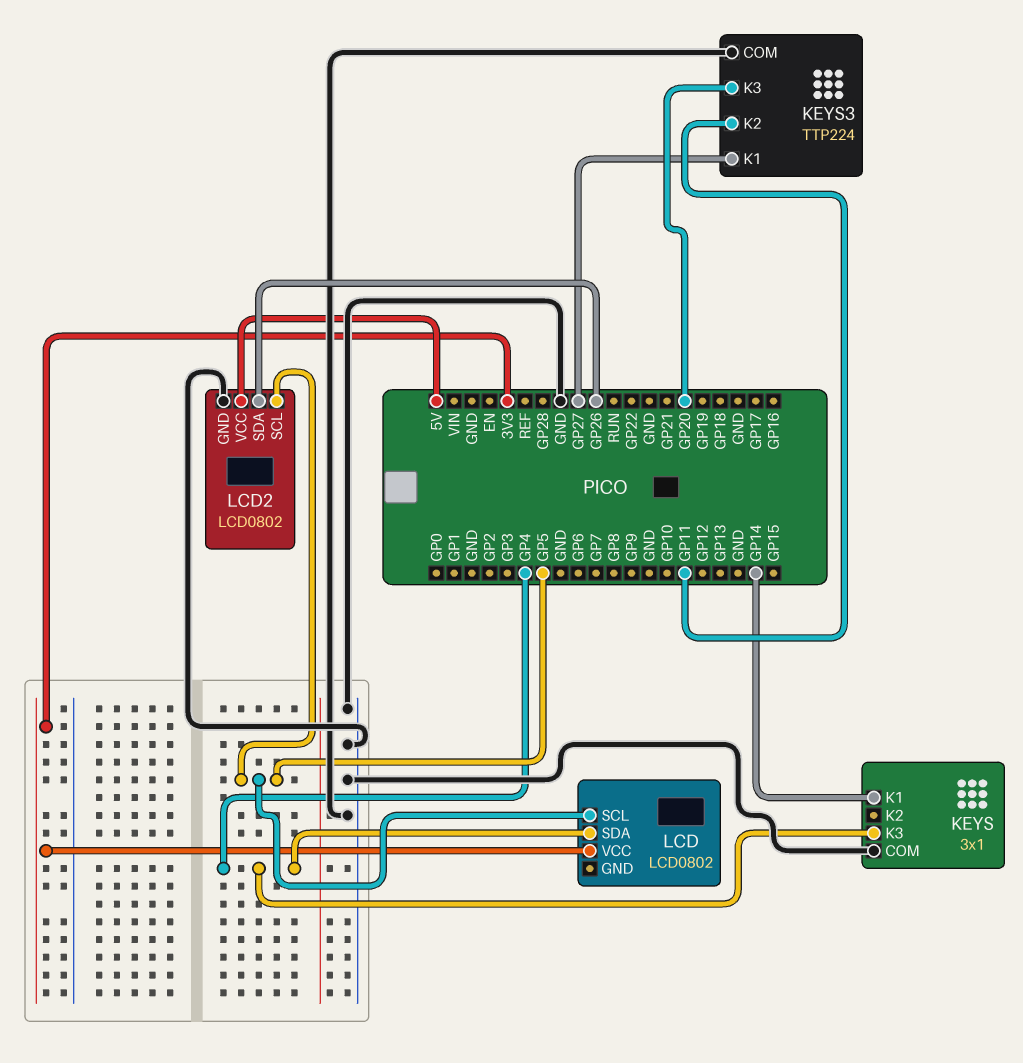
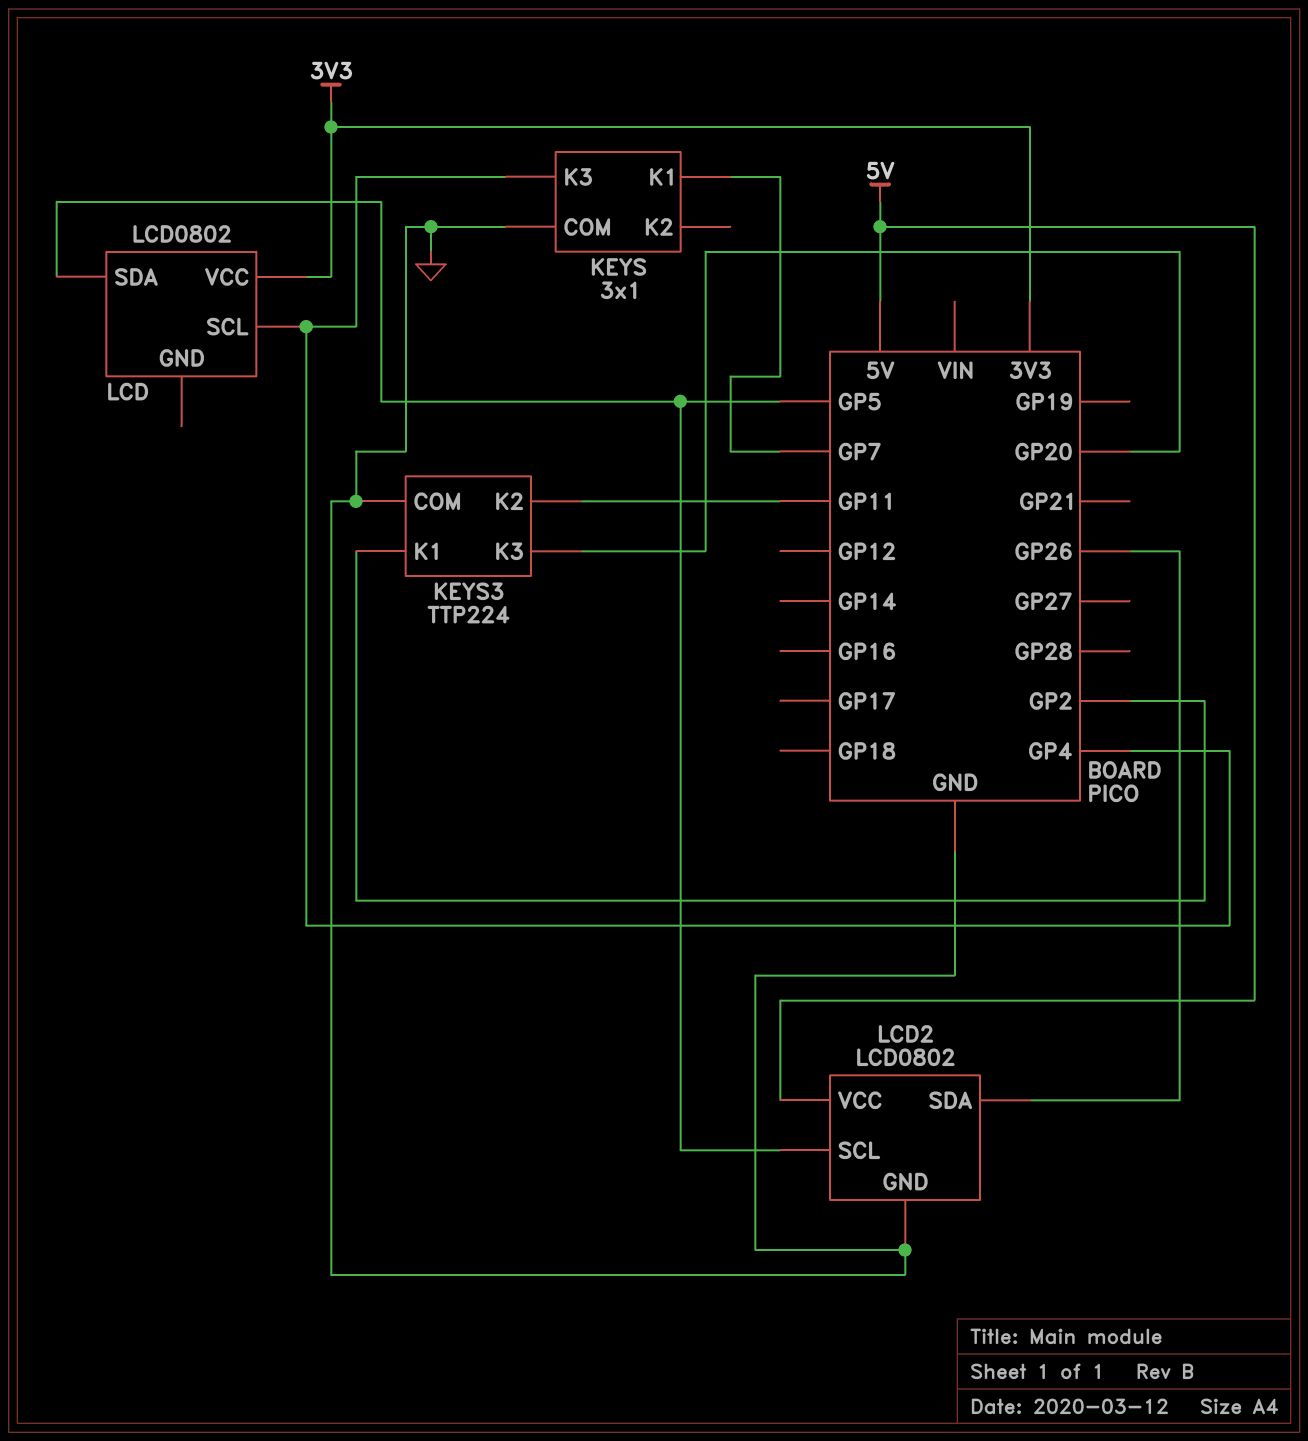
KEYS pin K1: GP14 -> GP7
KEYS3 pin K1: GP27 -> GP2
LCD pin SCL: GP5 -> GP4
LCD pin SDA: GP4 -> GP5

